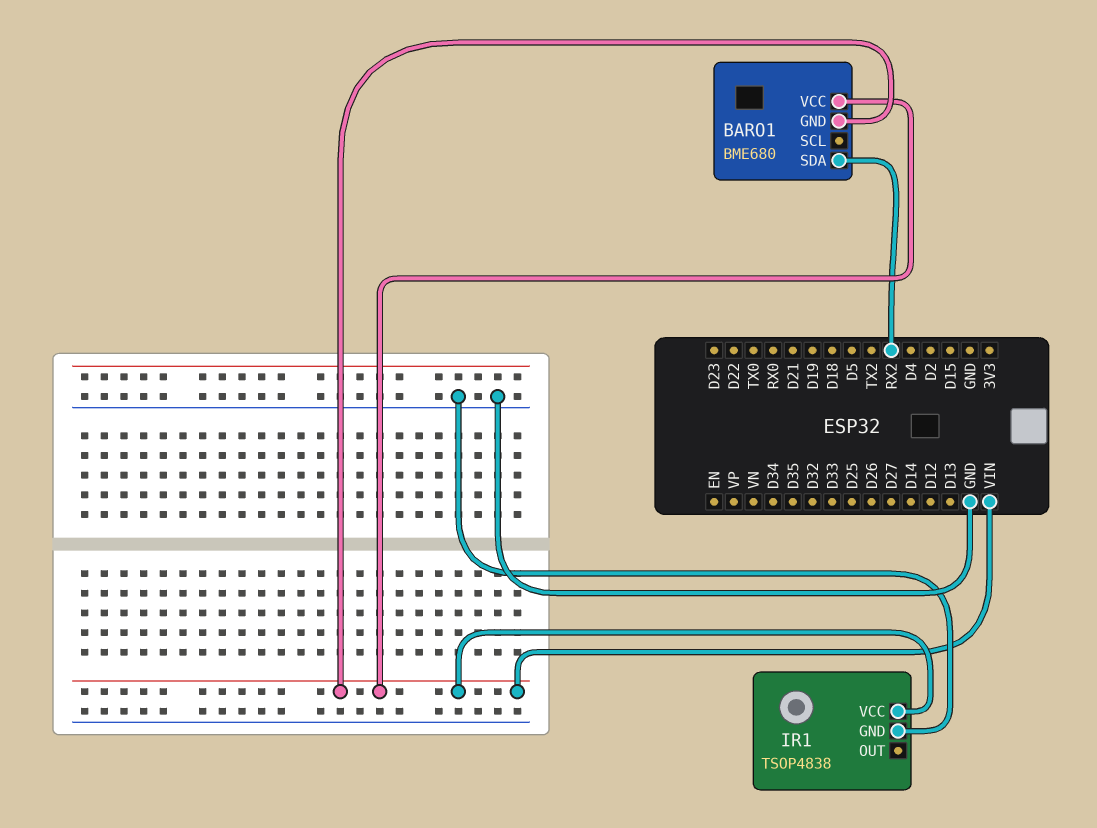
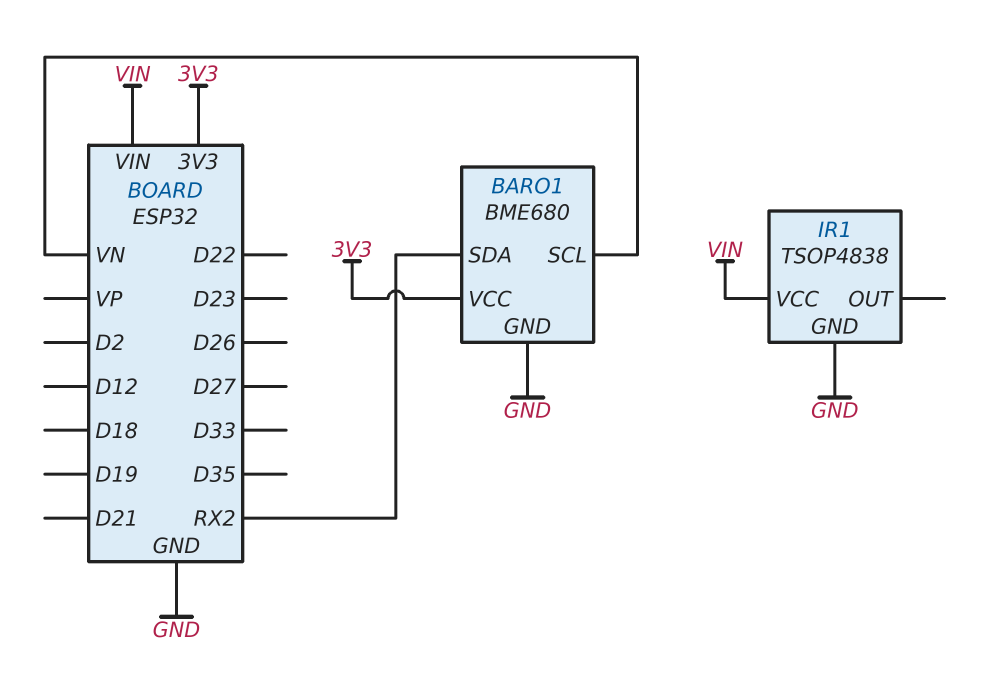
BARO1 pin GND: VIN -> GND
BARO1 pin SCL: none -> VN
BARO1 pin VCC: VIN -> 3V3

